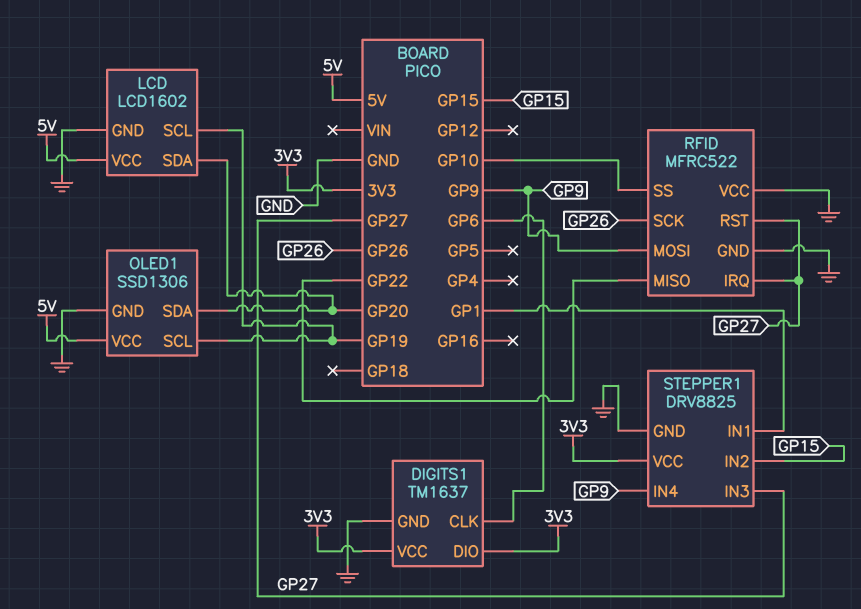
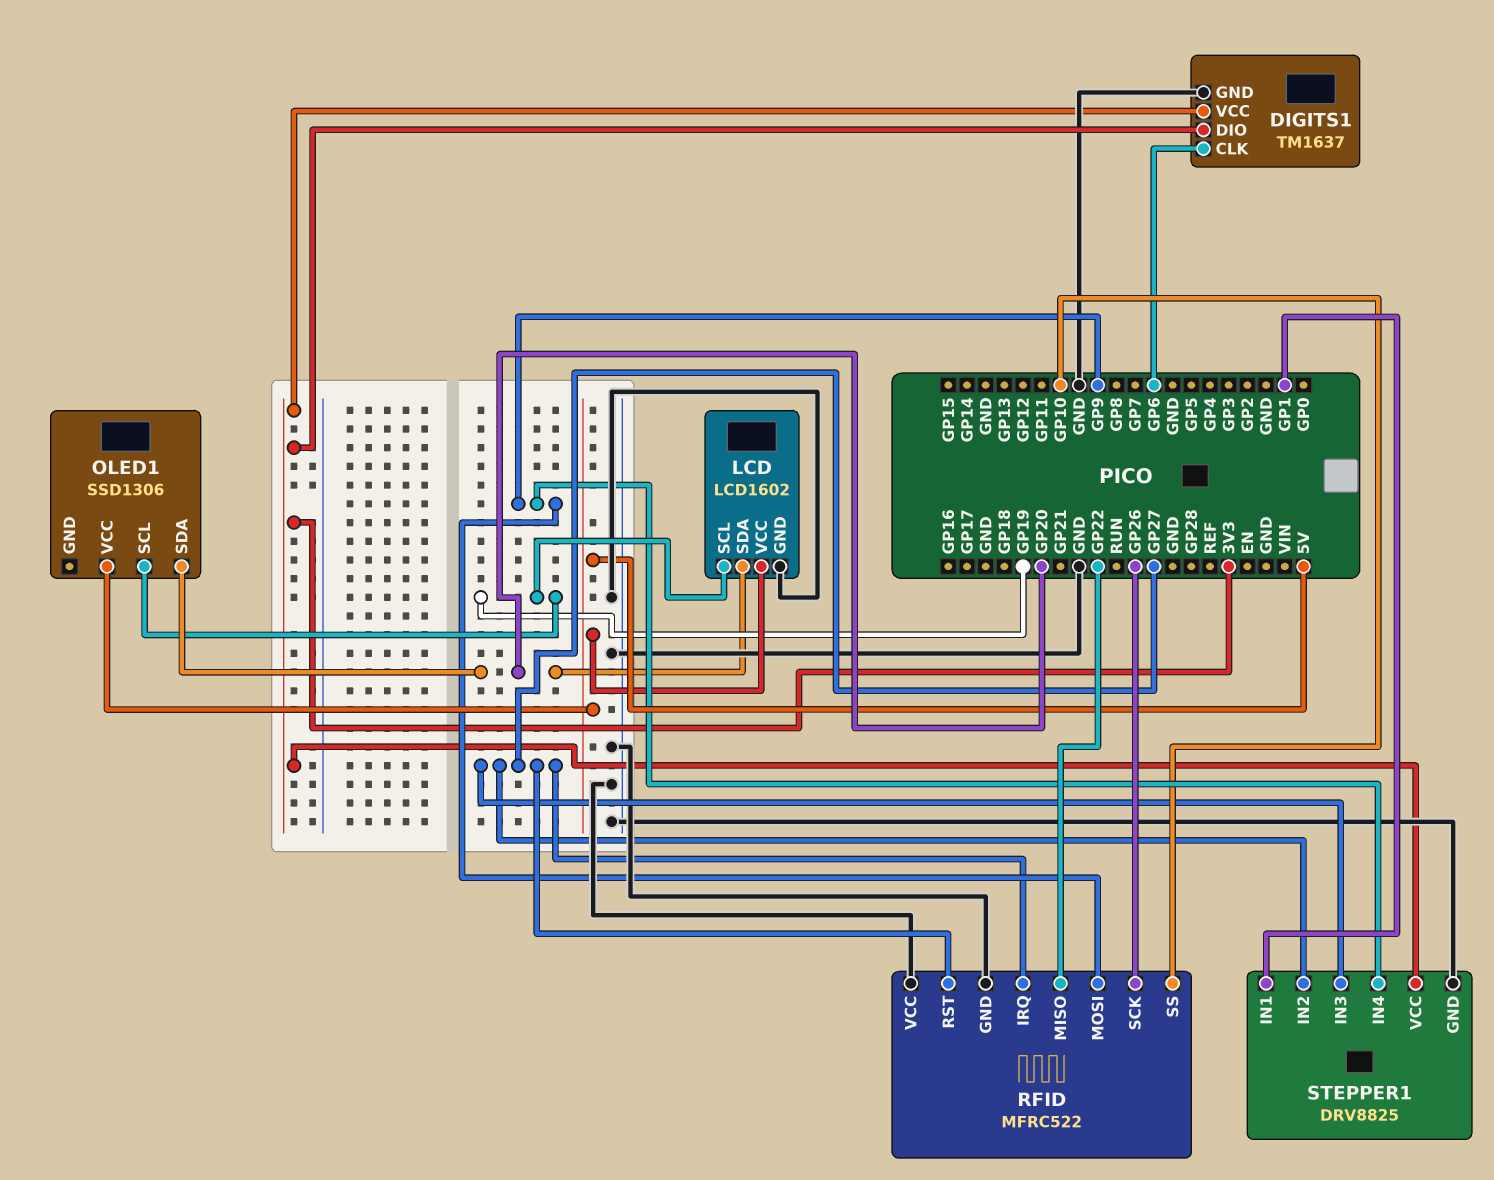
OLED1 pin GND: GND -> none
STEPPER1 pin IN2: GP15 -> GP27

